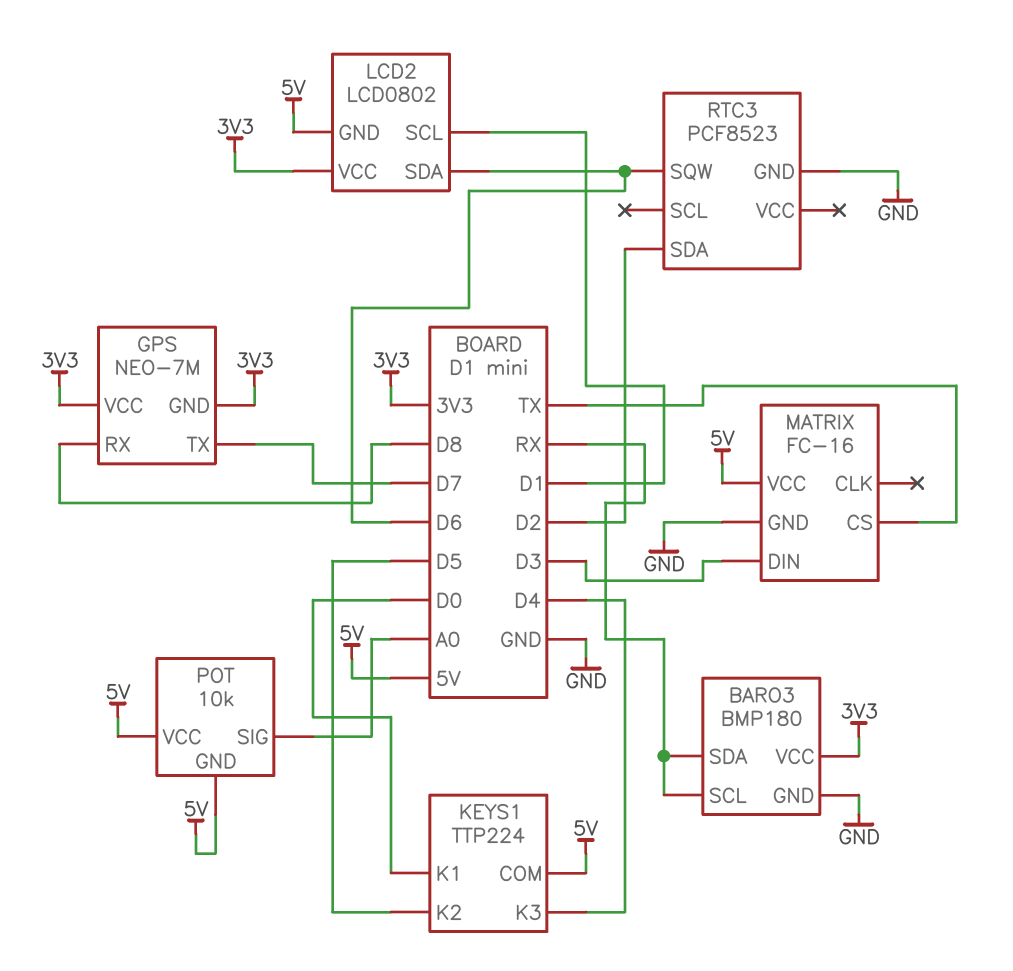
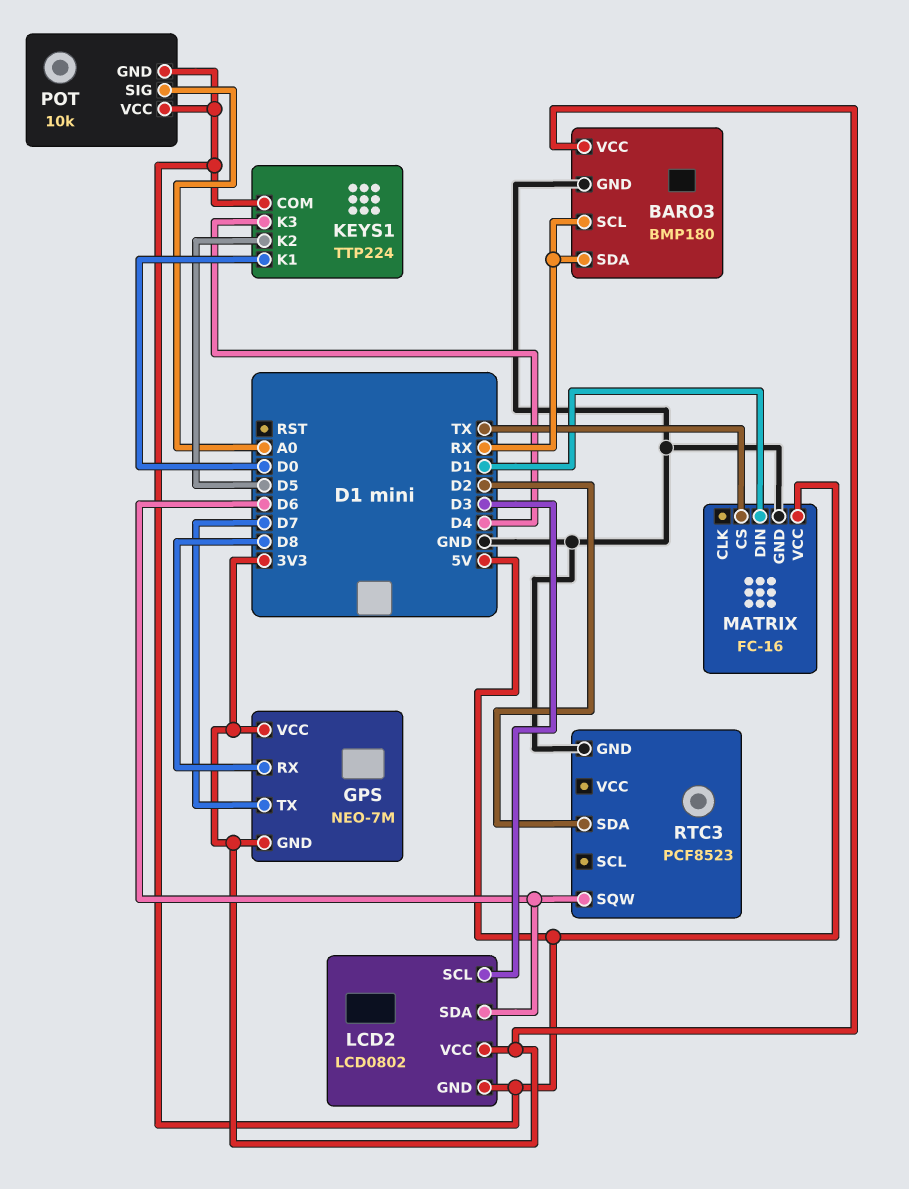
LCD2 pin SCL: D1 -> D3
MATRIX pin DIN: D3 -> D1

